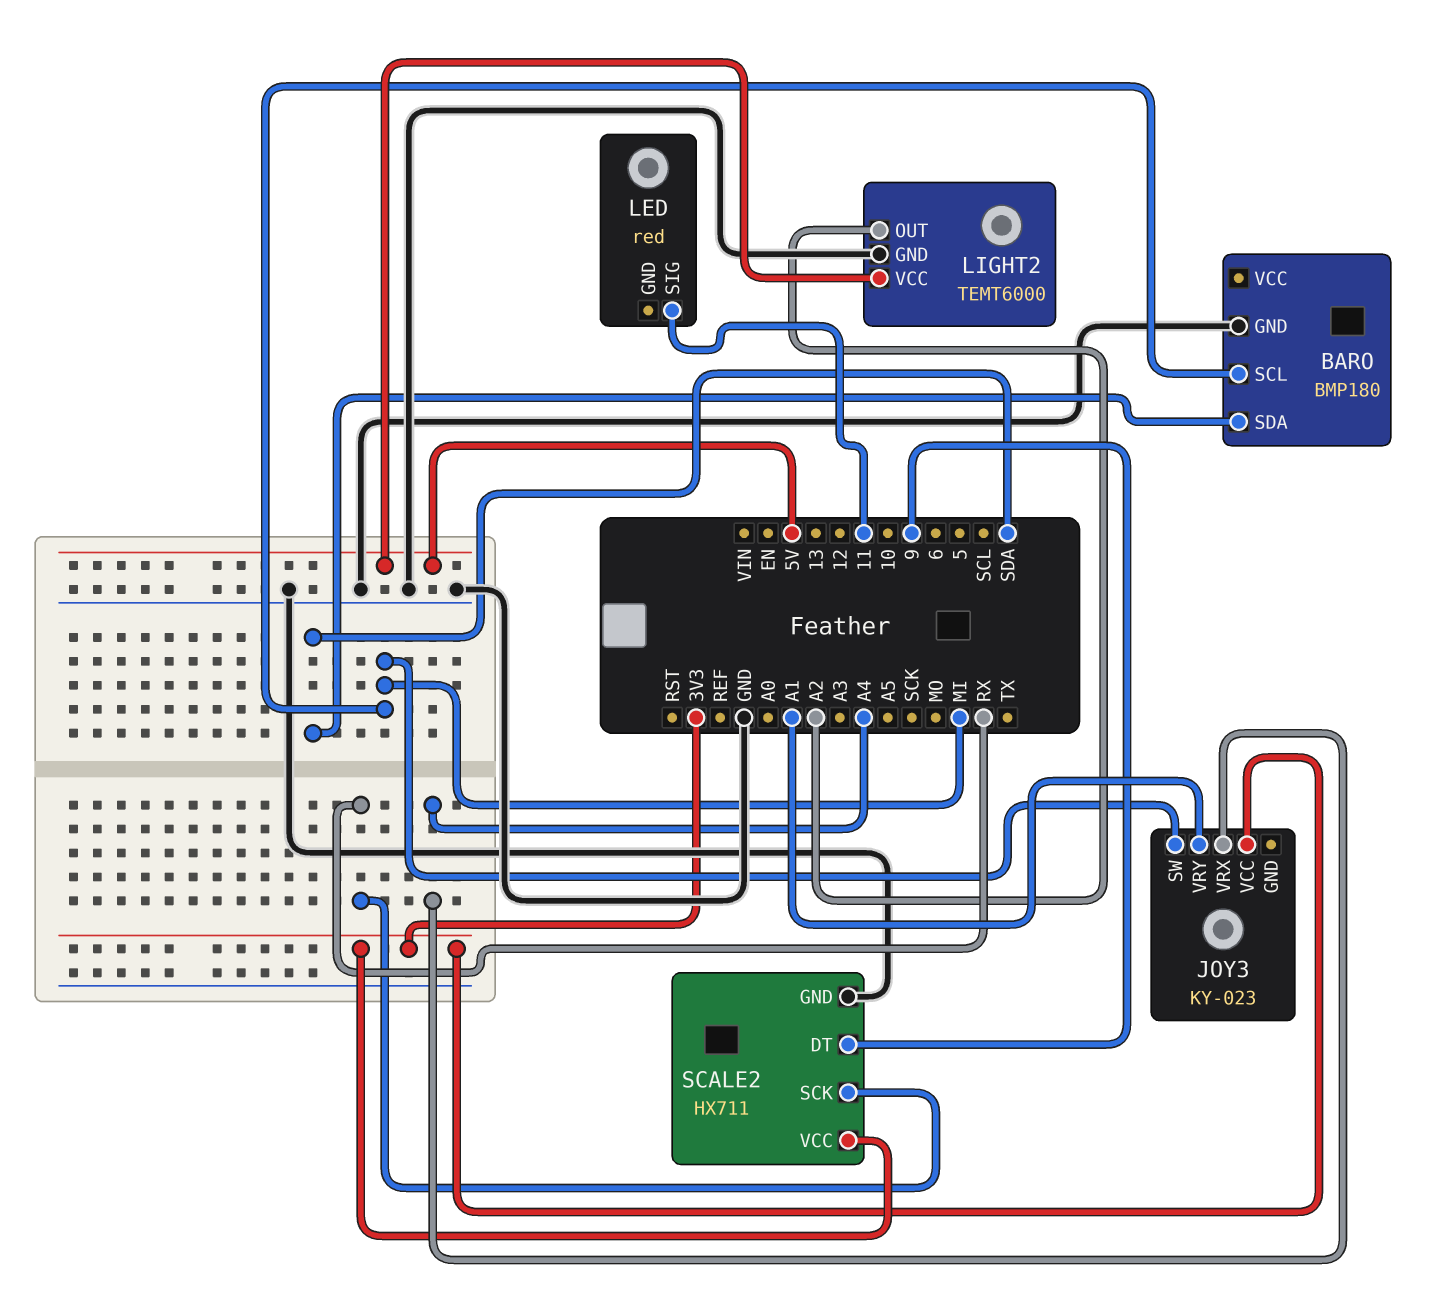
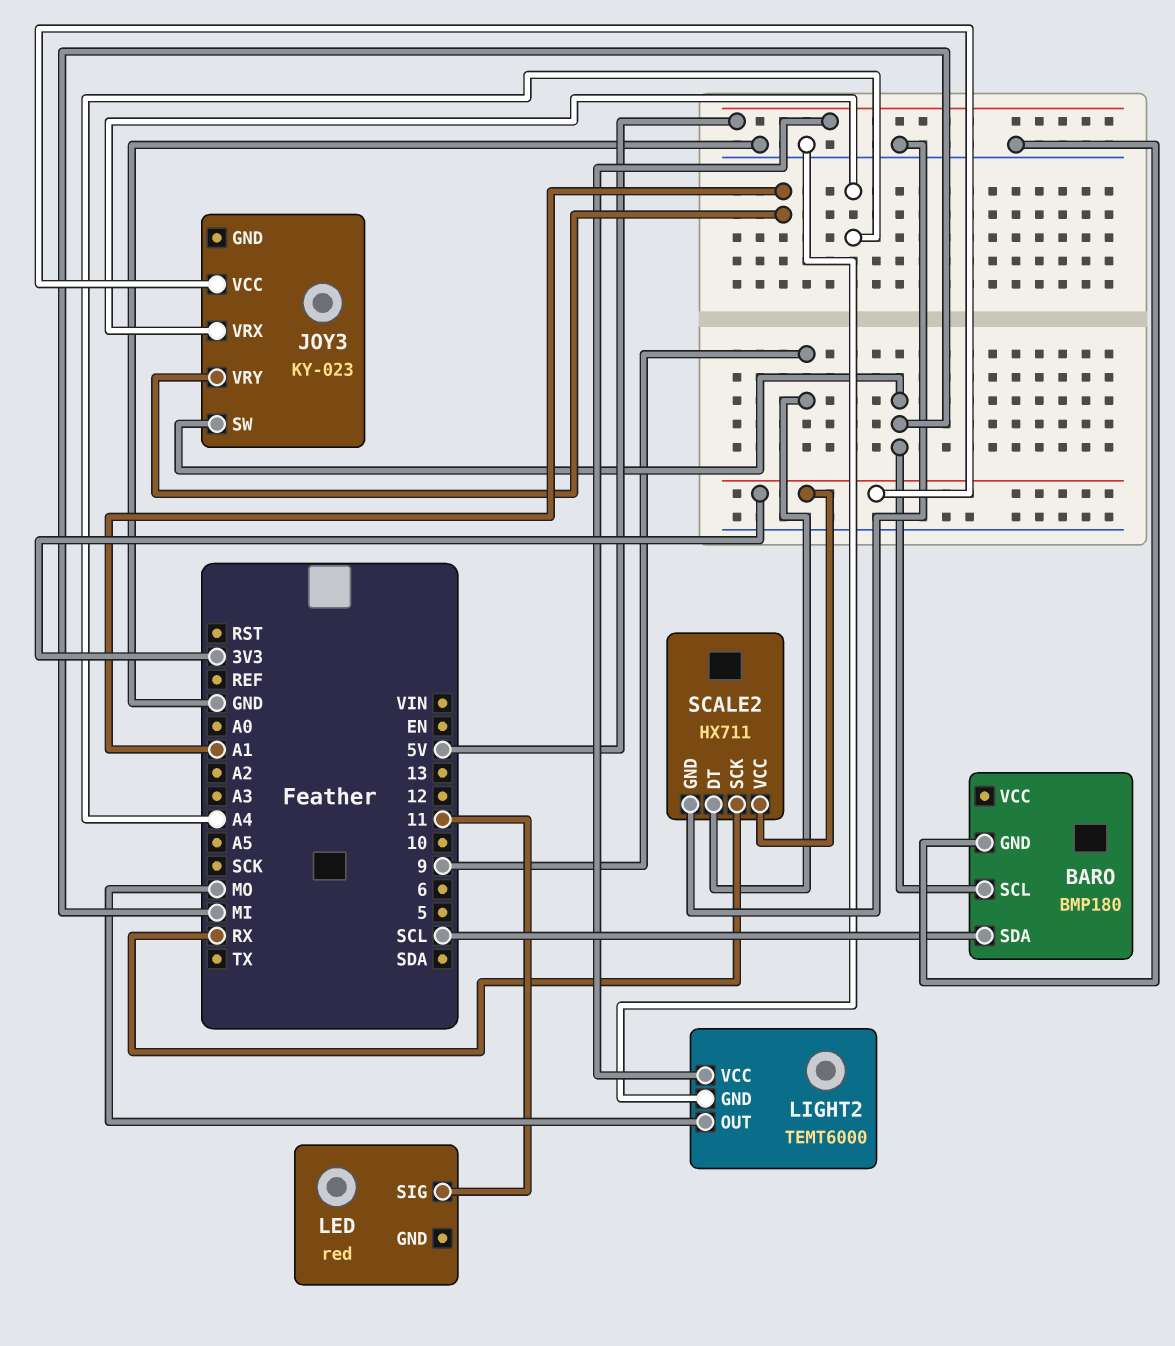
BARO pin SDA: SDA -> SCL
LIGHT2 pin OUT: A2 -> MO

